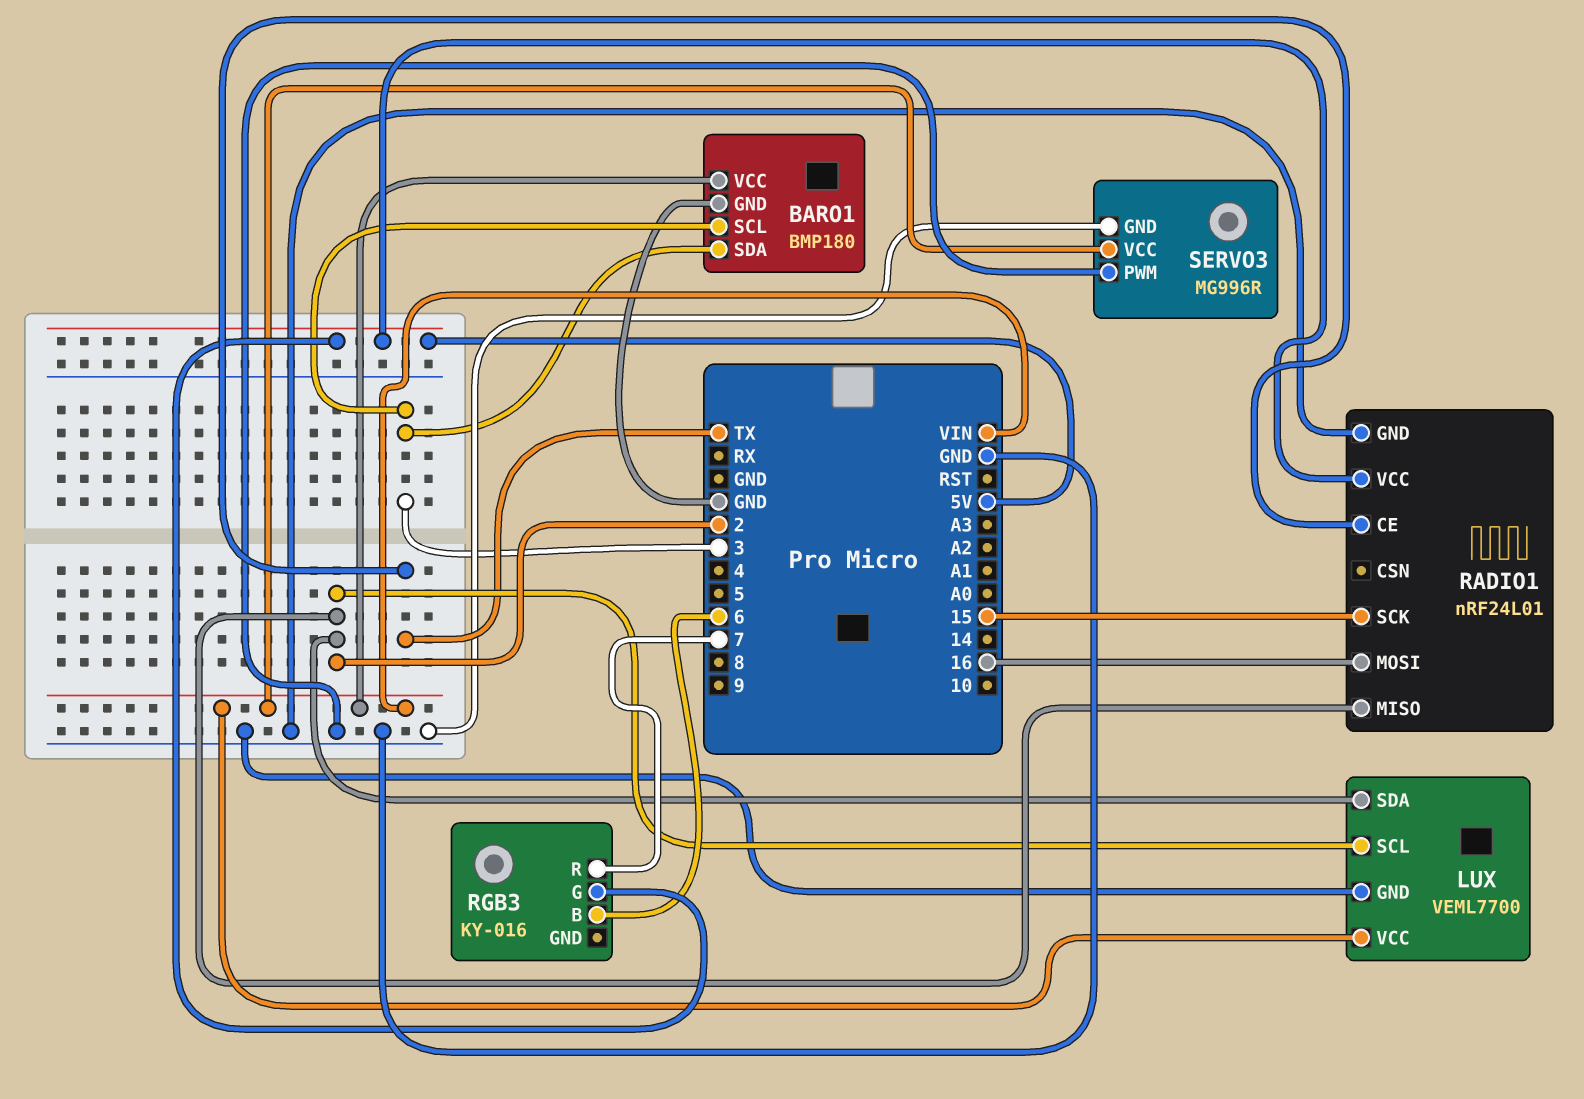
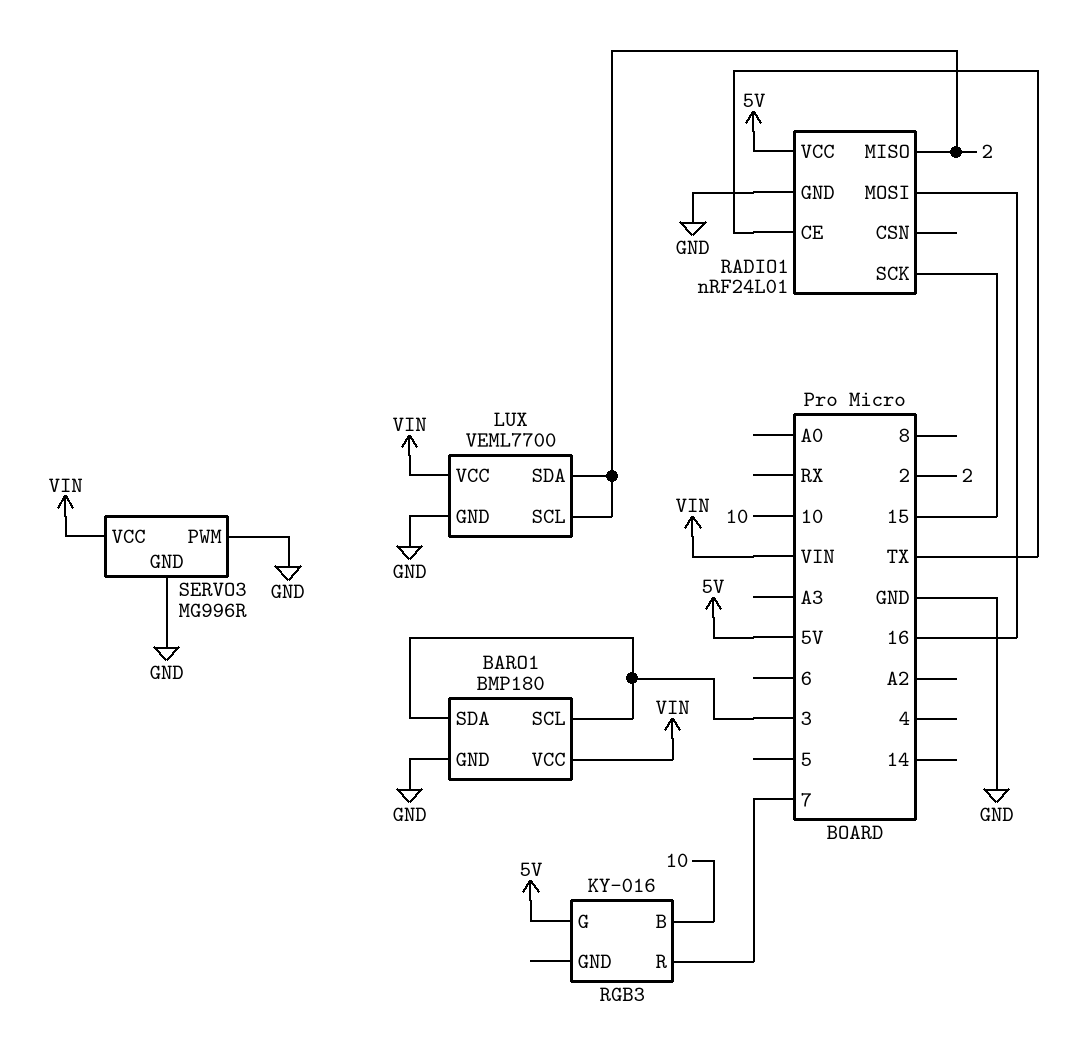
RGB3 pin B: 6 -> 10

